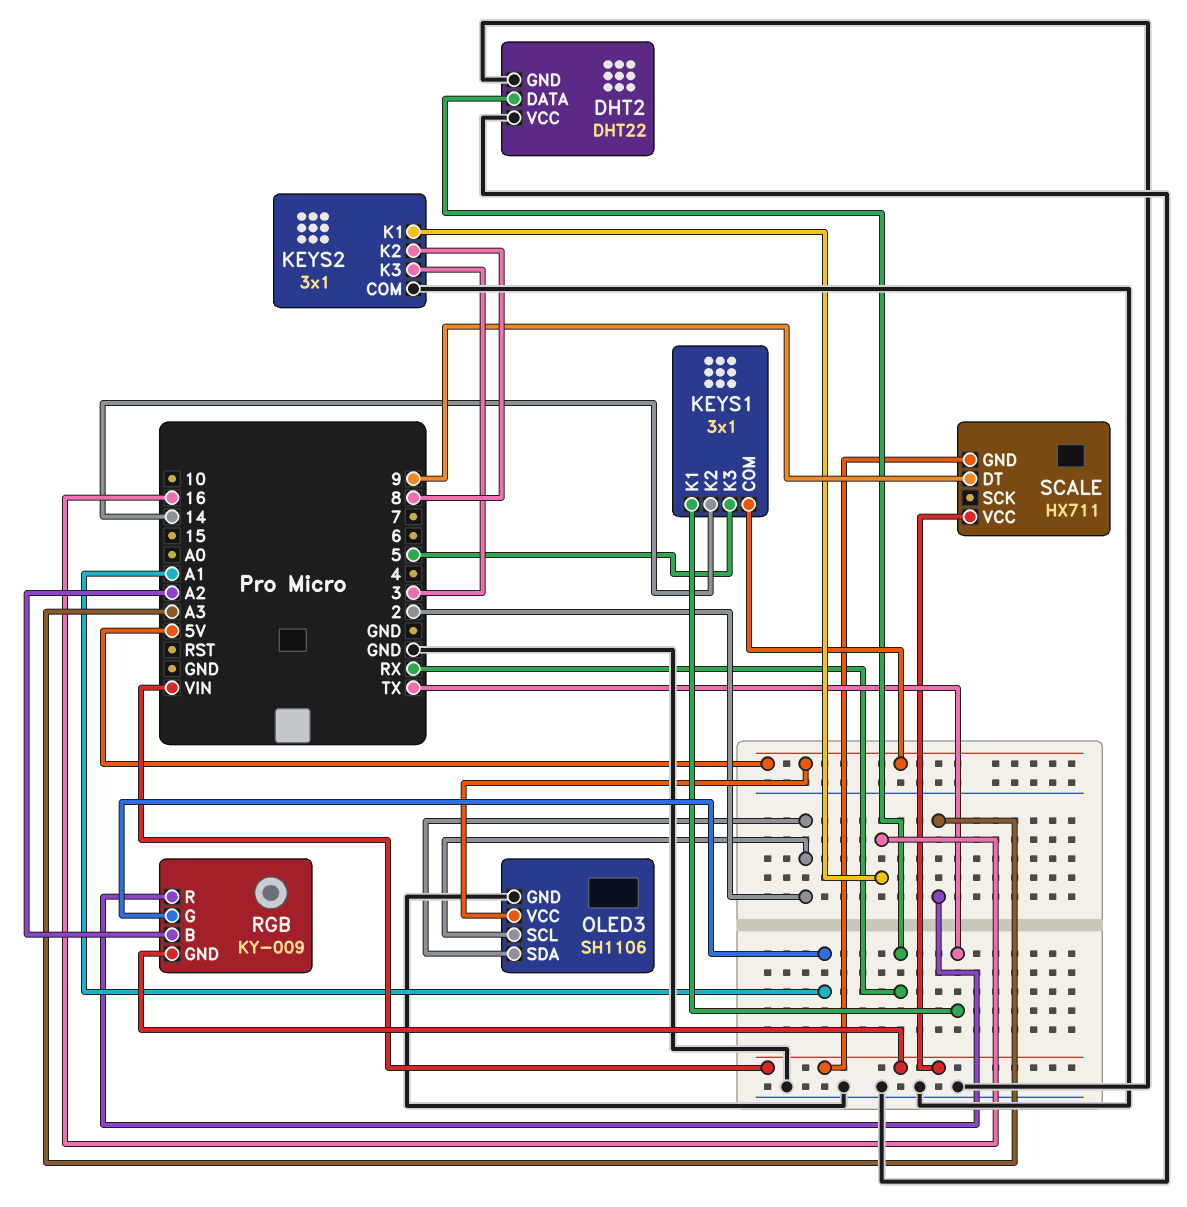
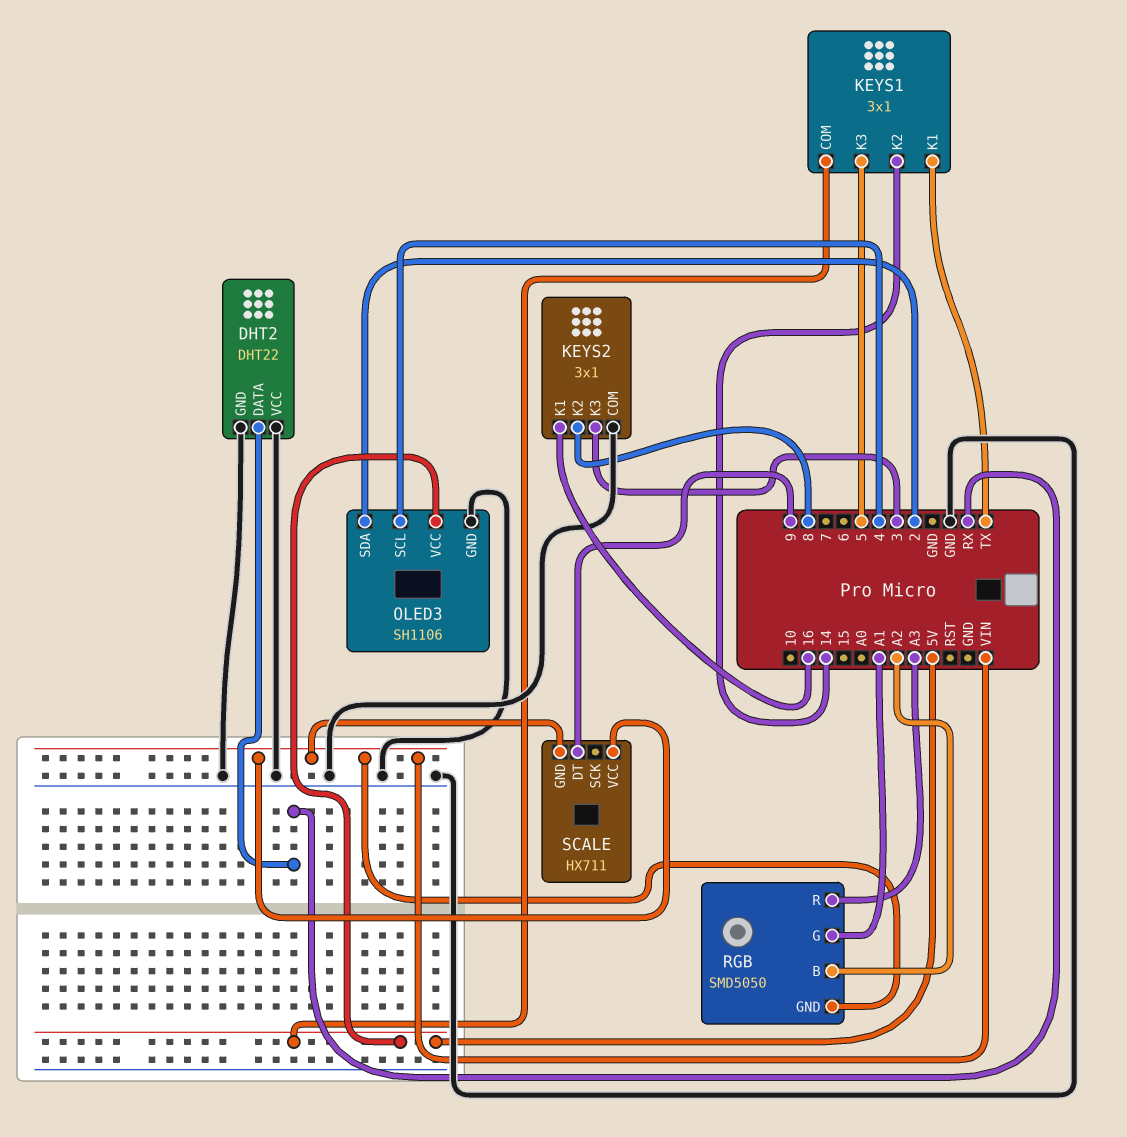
OLED3 pin SCL: 2 -> 4
RGB: KY-009 -> SMD5050

